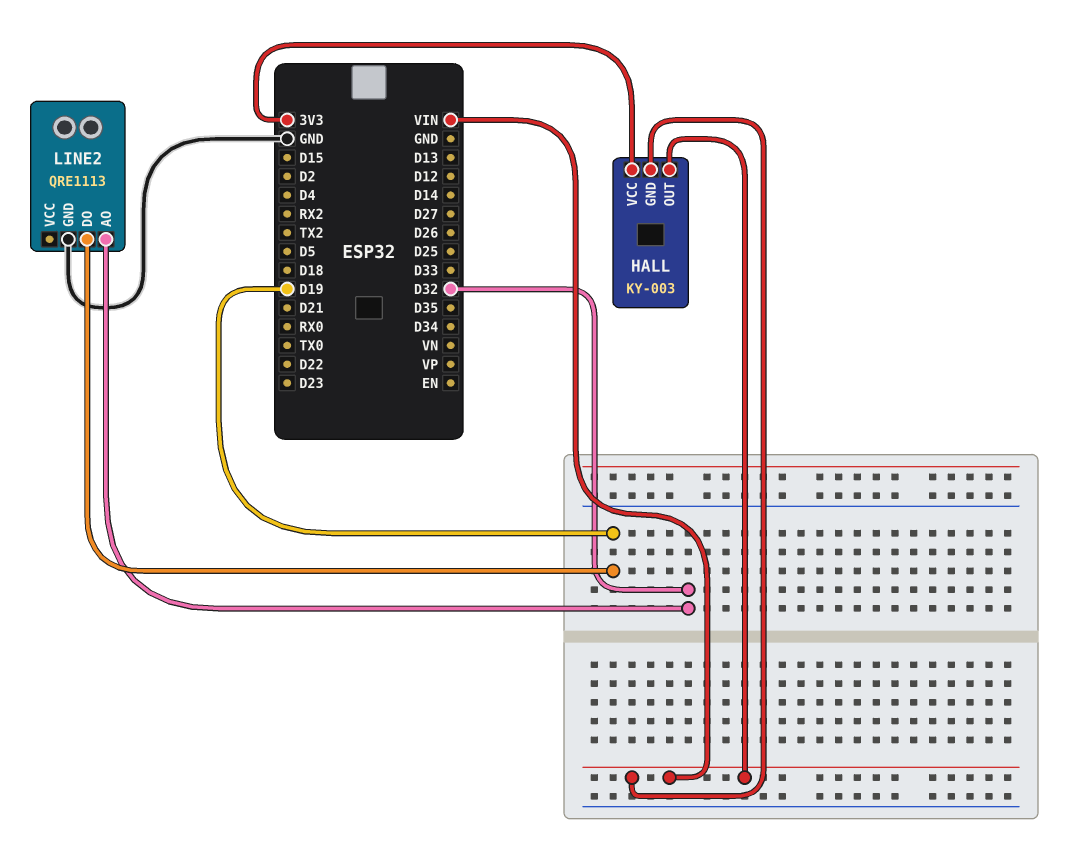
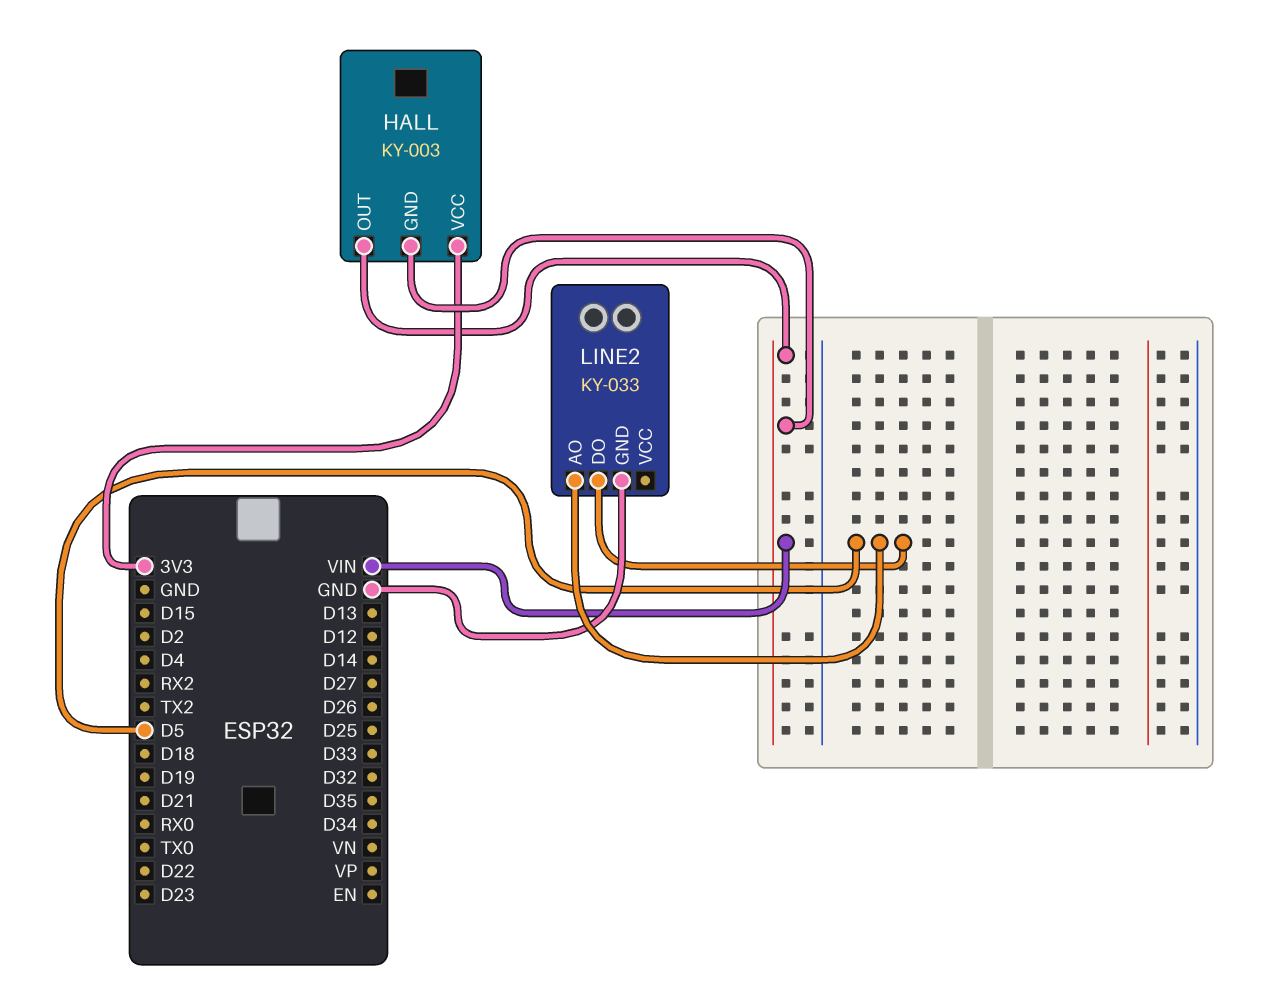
LINE2: QRE1113 -> KY-033
LINE2 pin AO: D32 -> D5
LINE2 pin DO: D19 -> D5

